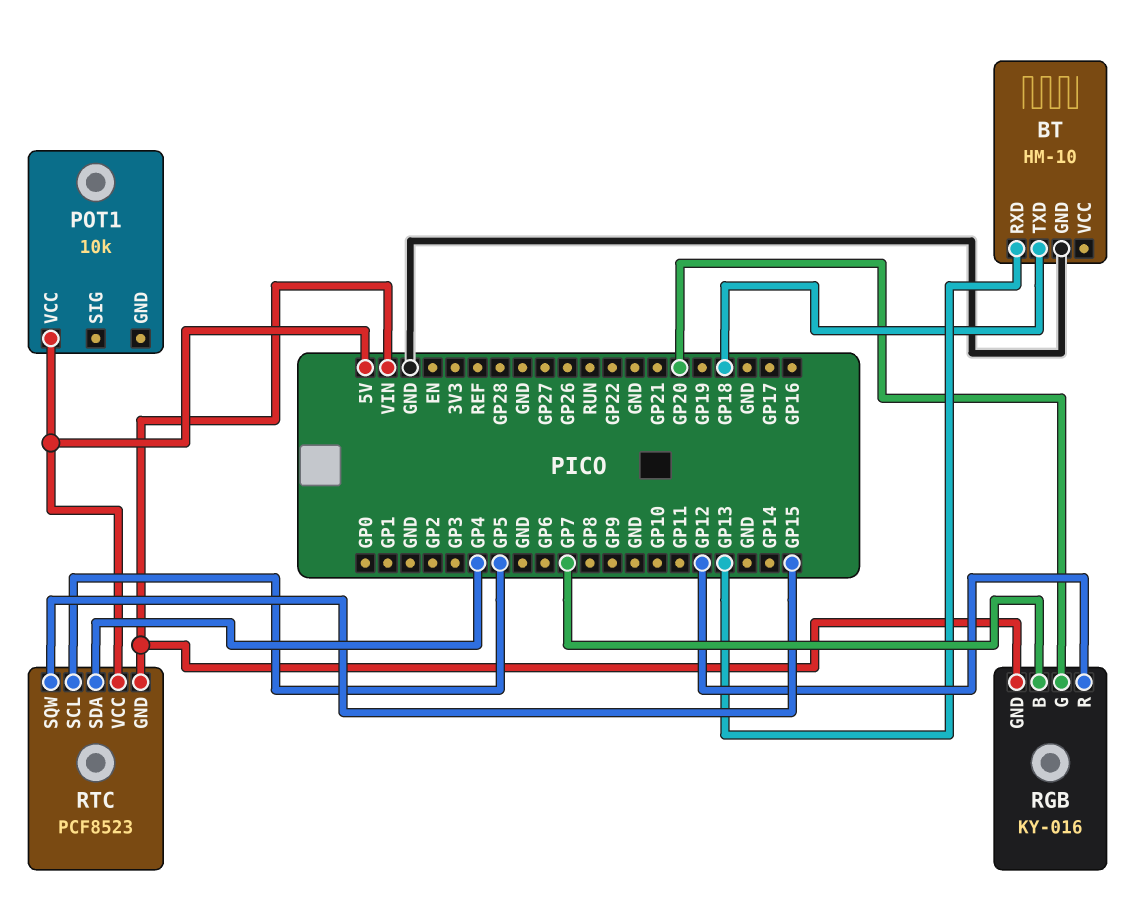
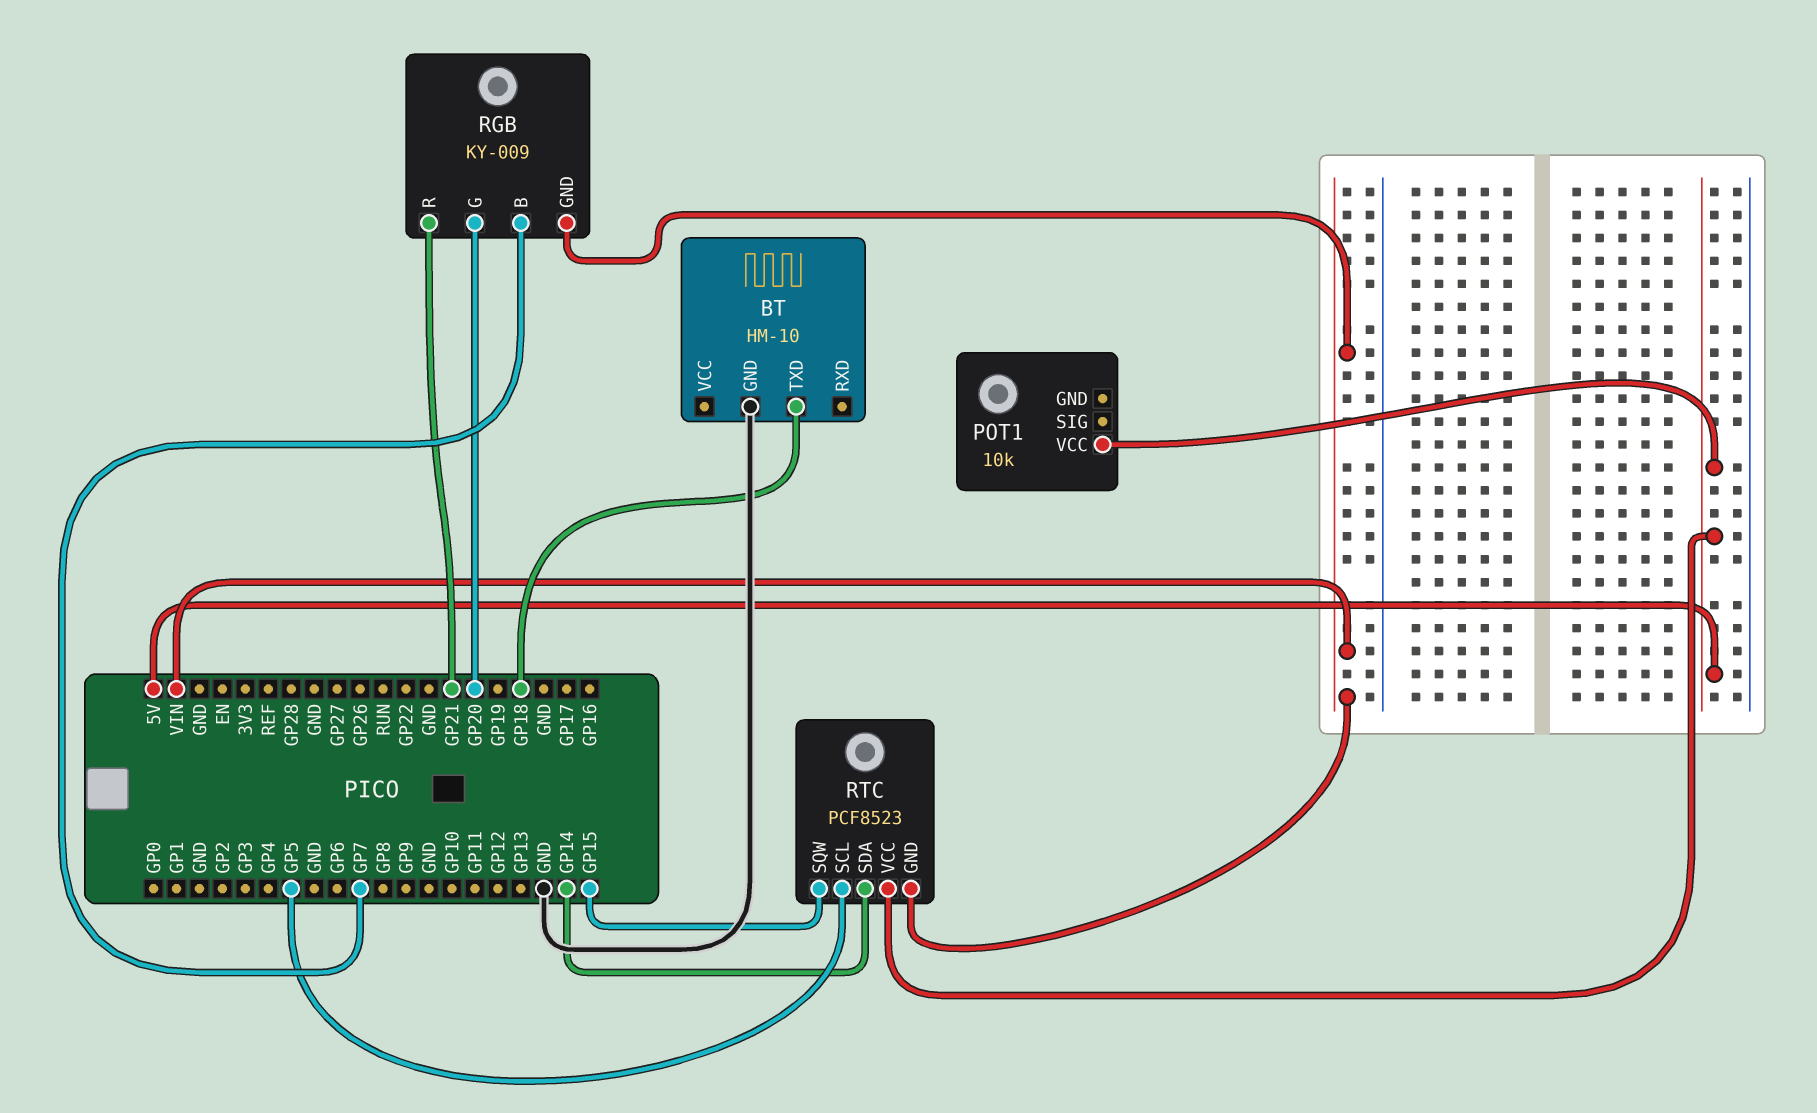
BT pin RXD: GP13 -> none
RGB: KY-016 -> KY-009
RGB pin R: GP12 -> GP21
RTC pin SDA: GP4 -> GP14

